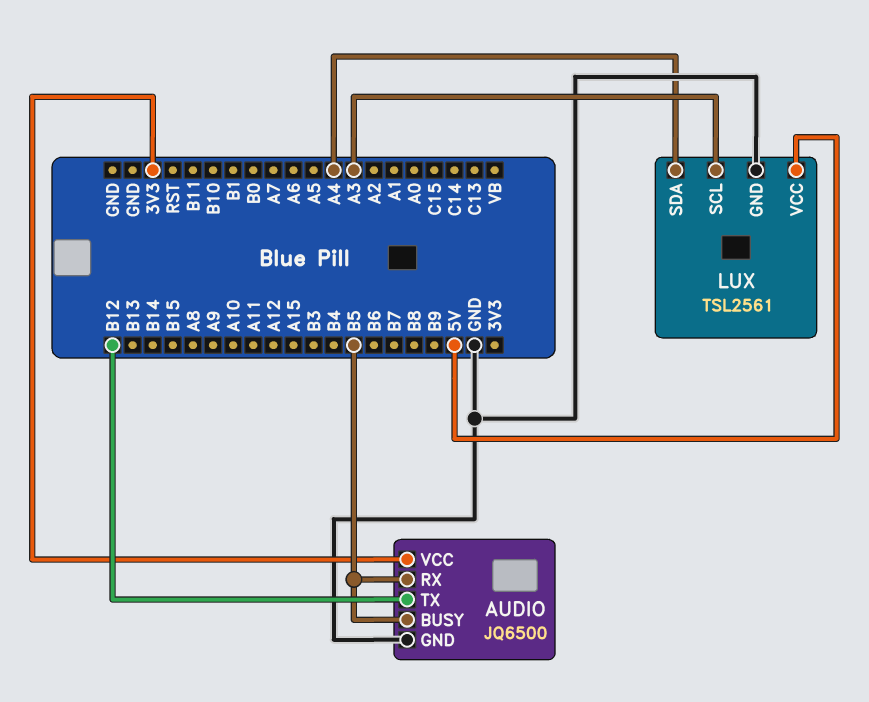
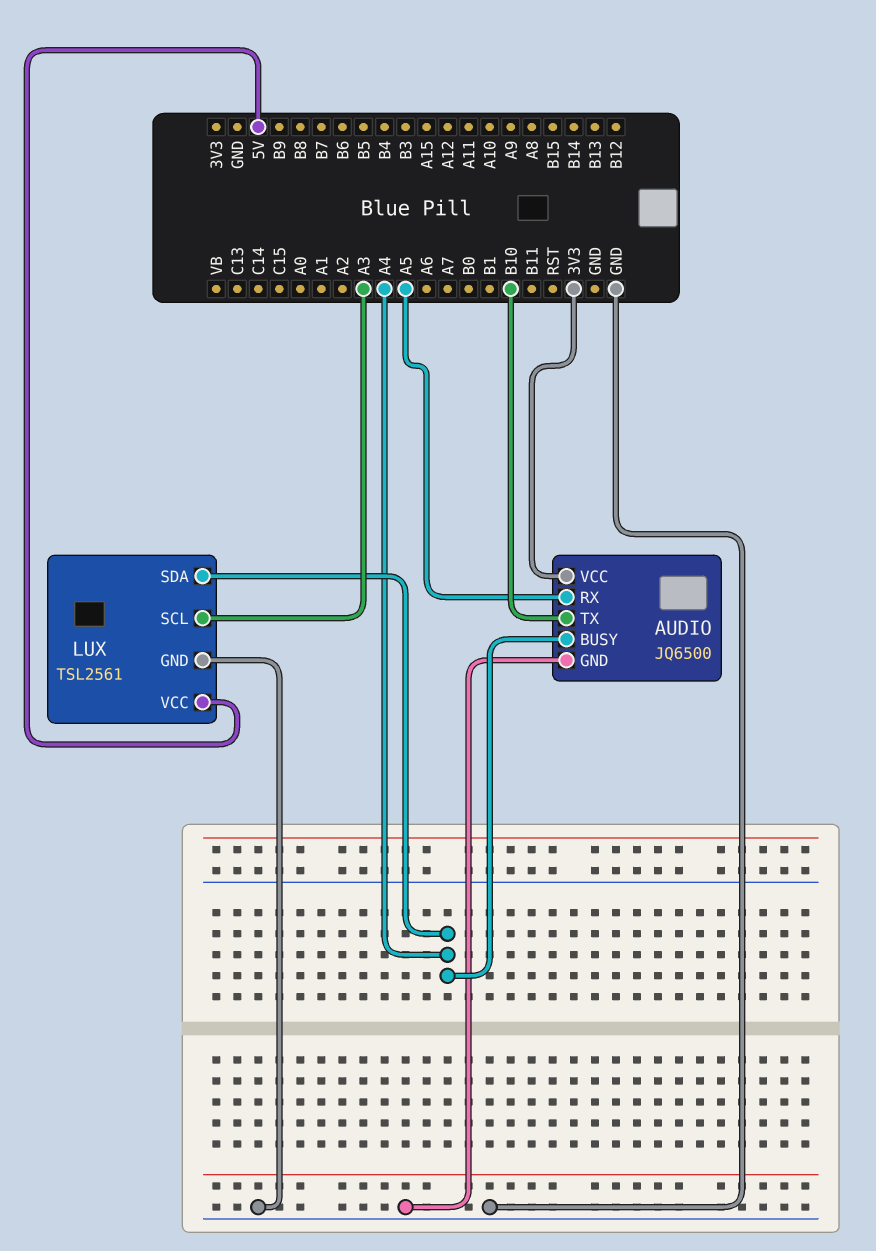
AUDIO pin BUSY: B5 -> A4
AUDIO pin RX: B5 -> A5
AUDIO pin TX: B12 -> B10

